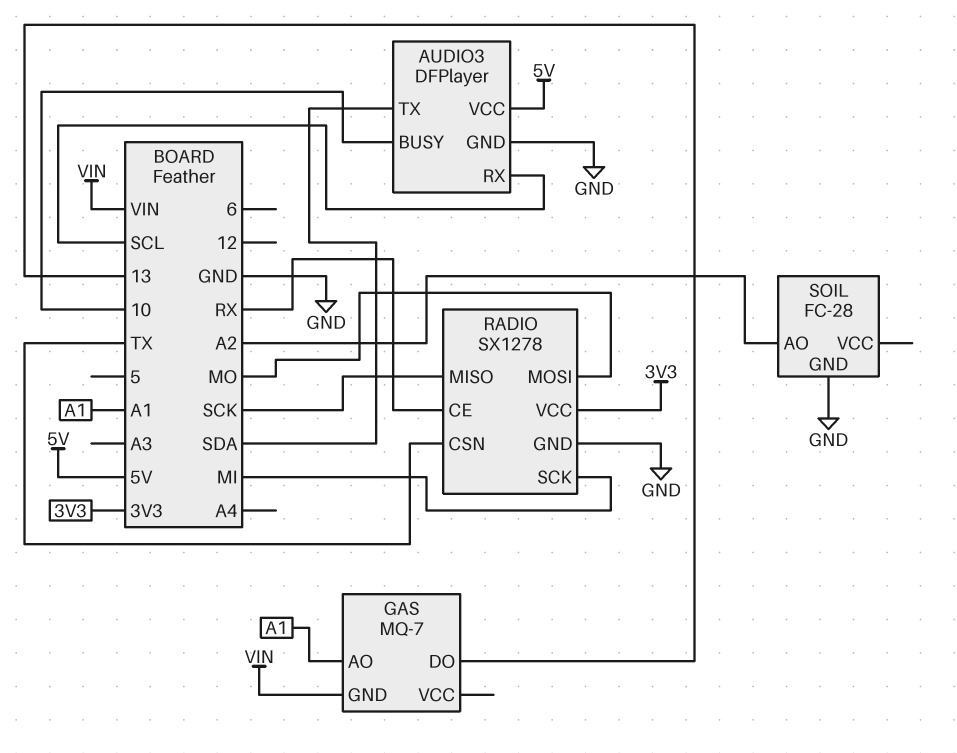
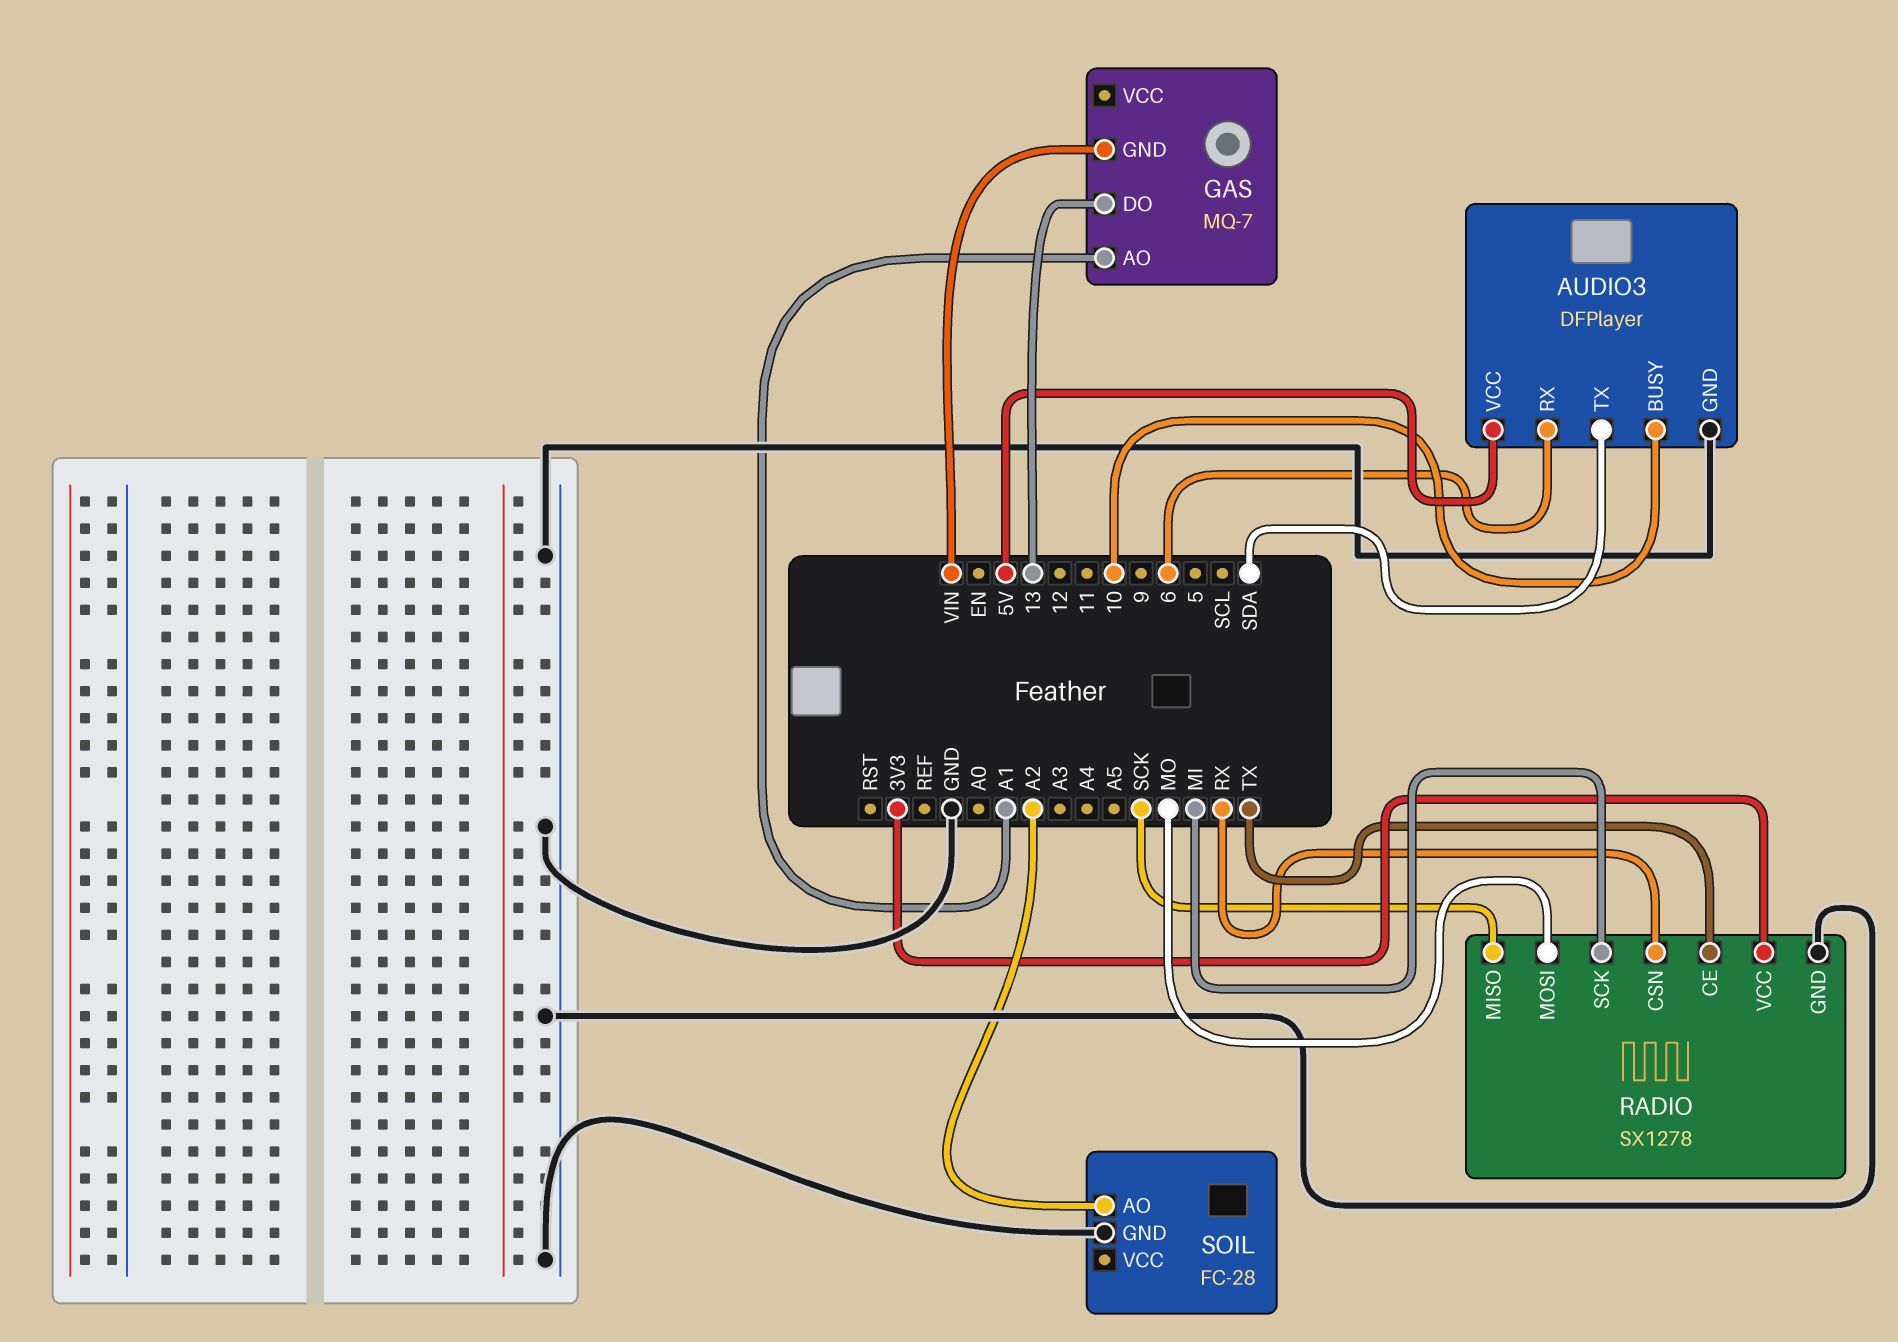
AUDIO3 pin RX: SCL -> 6
RADIO pin CE: RX -> TX
RADIO pin CSN: TX -> RX

